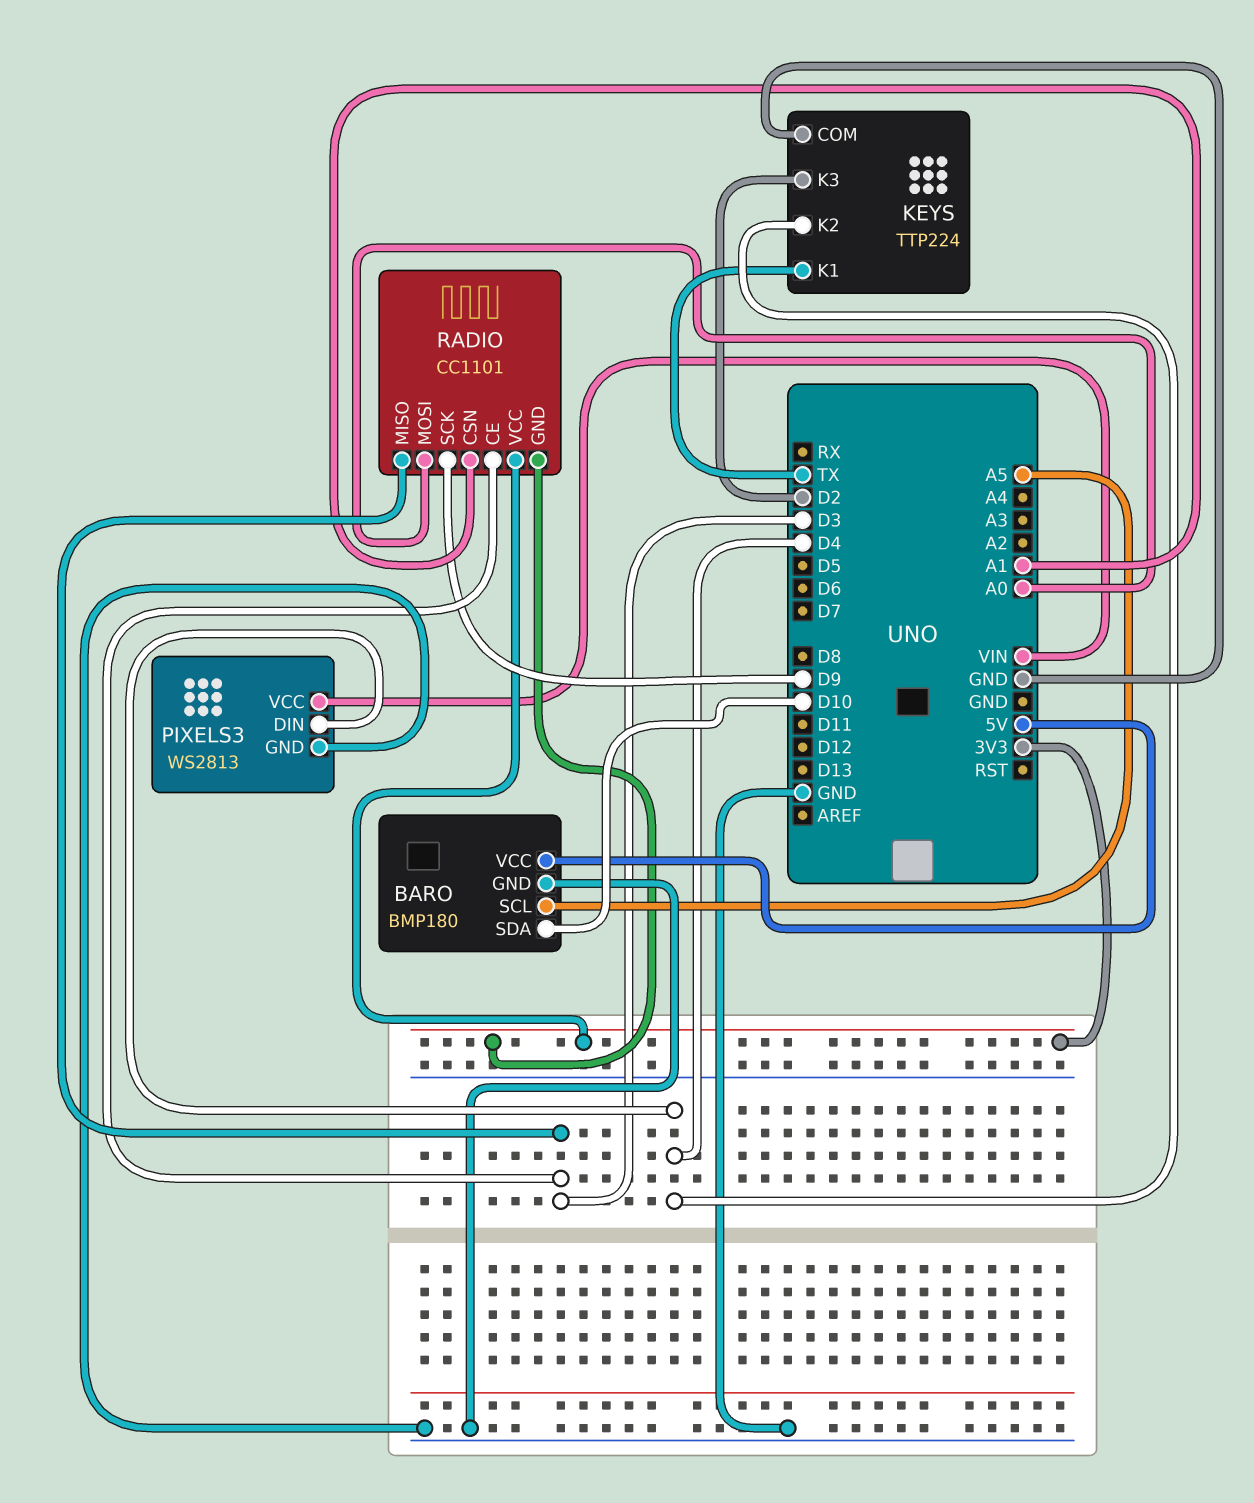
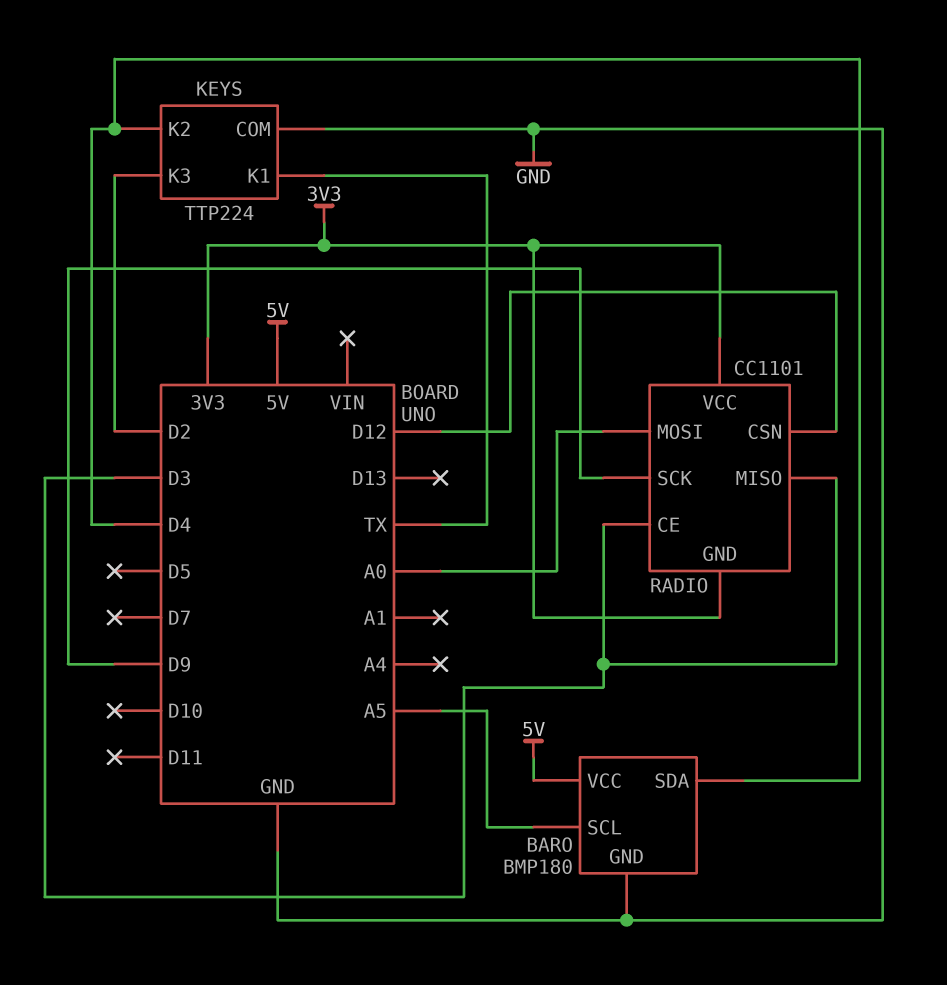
BARO pin SDA: D10 -> D4
PIXELS3: WS2813 -> none
PIXELS3 pin DIN: D4 -> none
PIXELS3 pin GND: GND -> none
PIXELS3 pin VCC: VIN -> none
RADIO pin CSN: A1 -> D12

